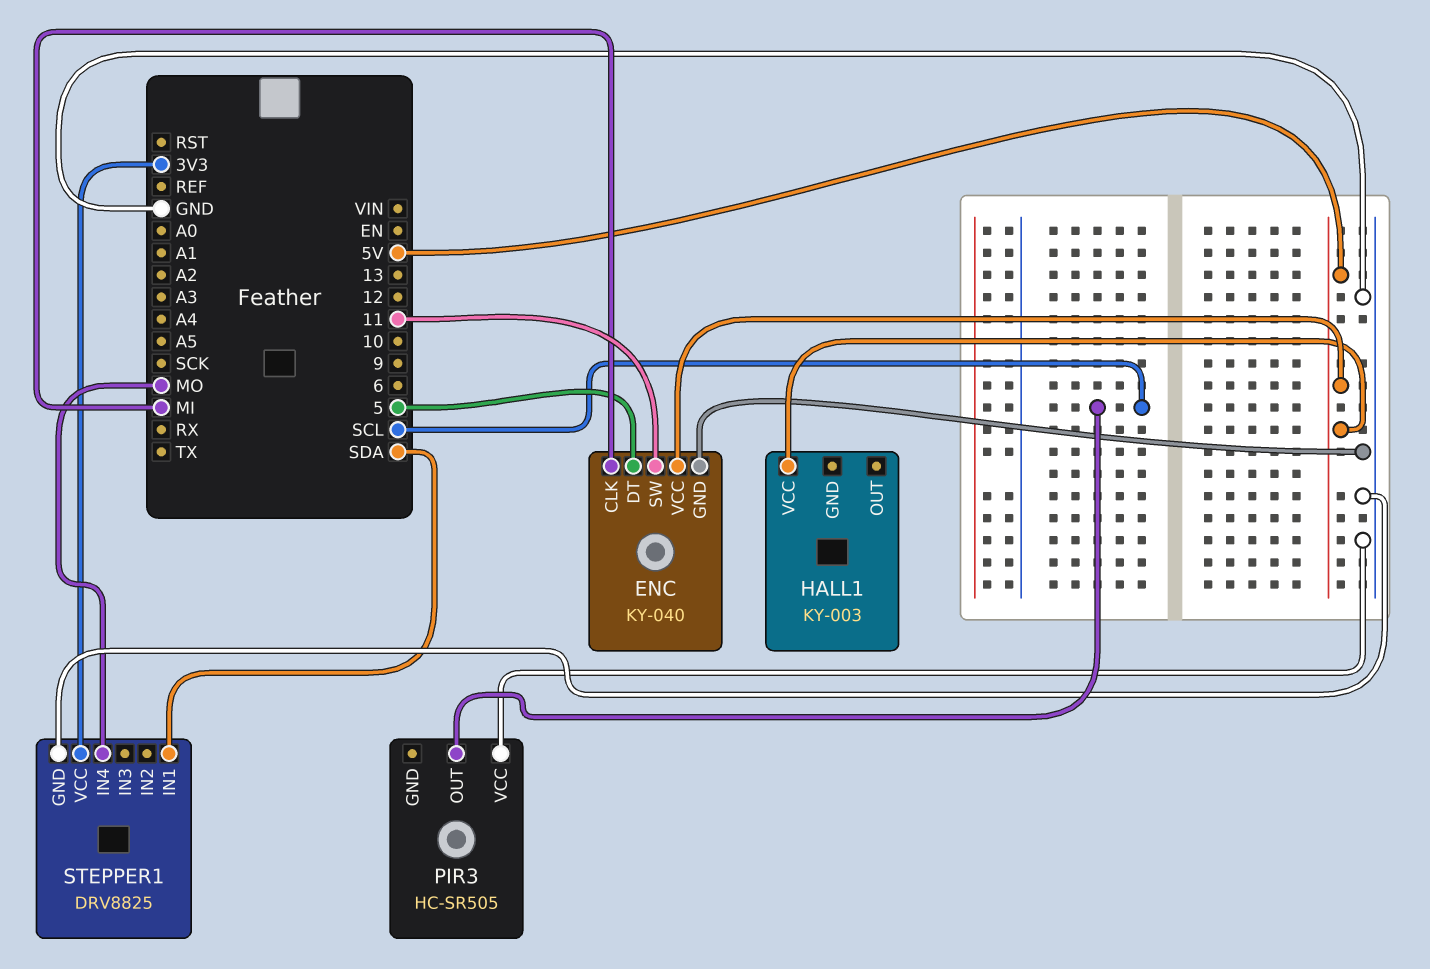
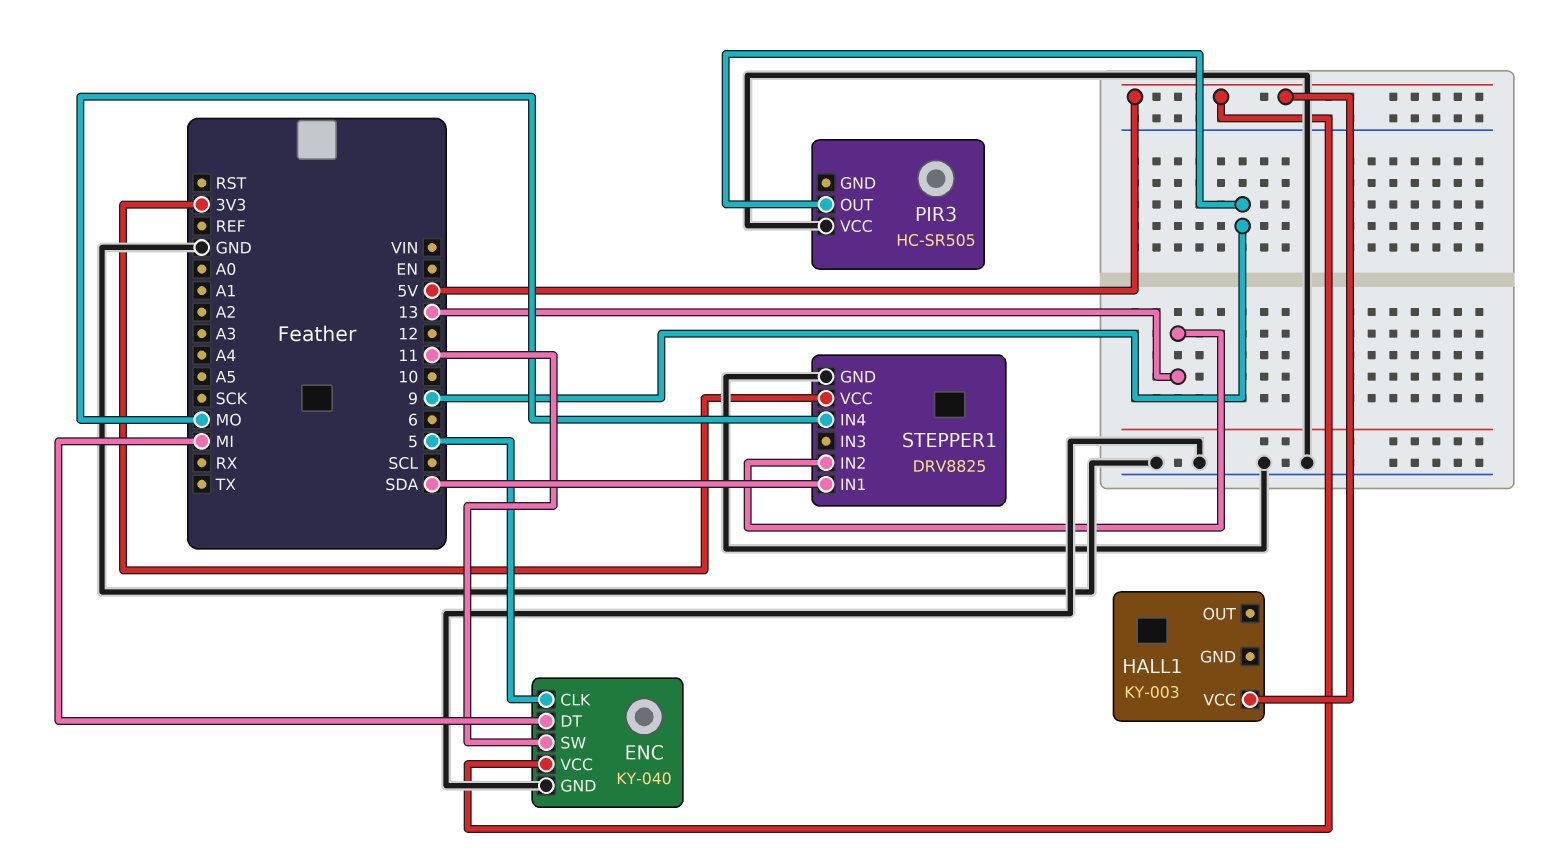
ENC pin CLK: MI -> 5
ENC pin DT: 5 -> MI
PIR3 pin OUT: SCL -> 9
STEPPER1 pin IN2: none -> 13

